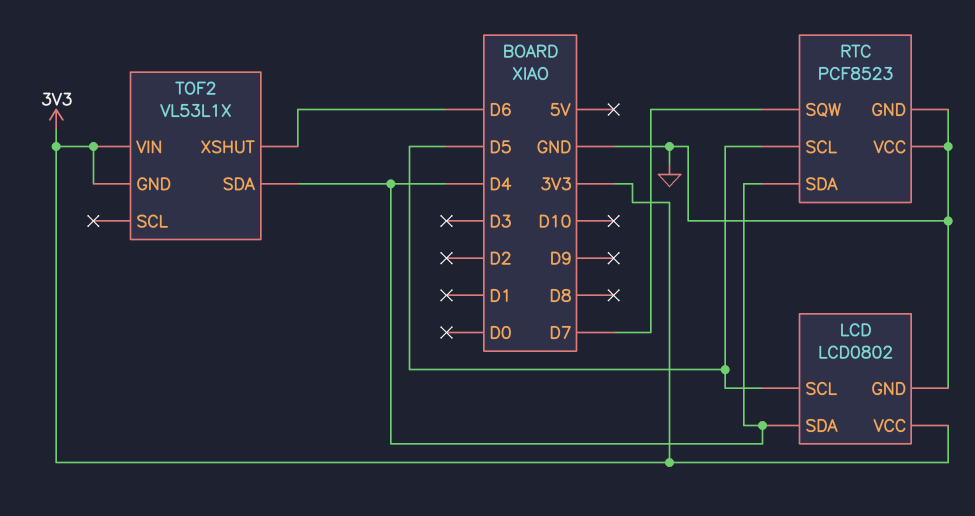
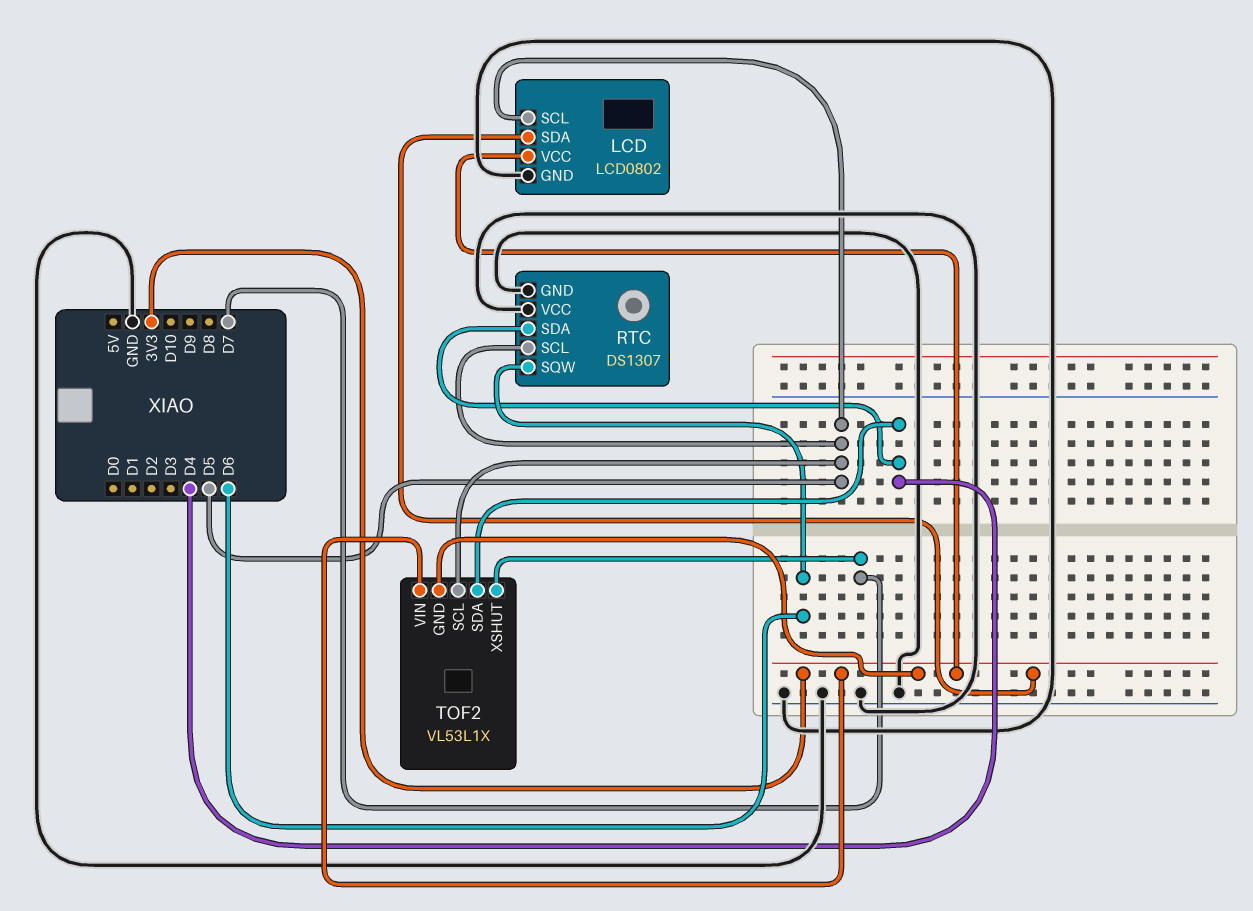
LCD pin SDA: D4 -> 3V3
RTC: PCF8523 -> DS1307
RTC pin SQW: D7 -> D6
TOF2 pin SCL: none -> D5
TOF2 pin XSHUT: D6 -> D7

